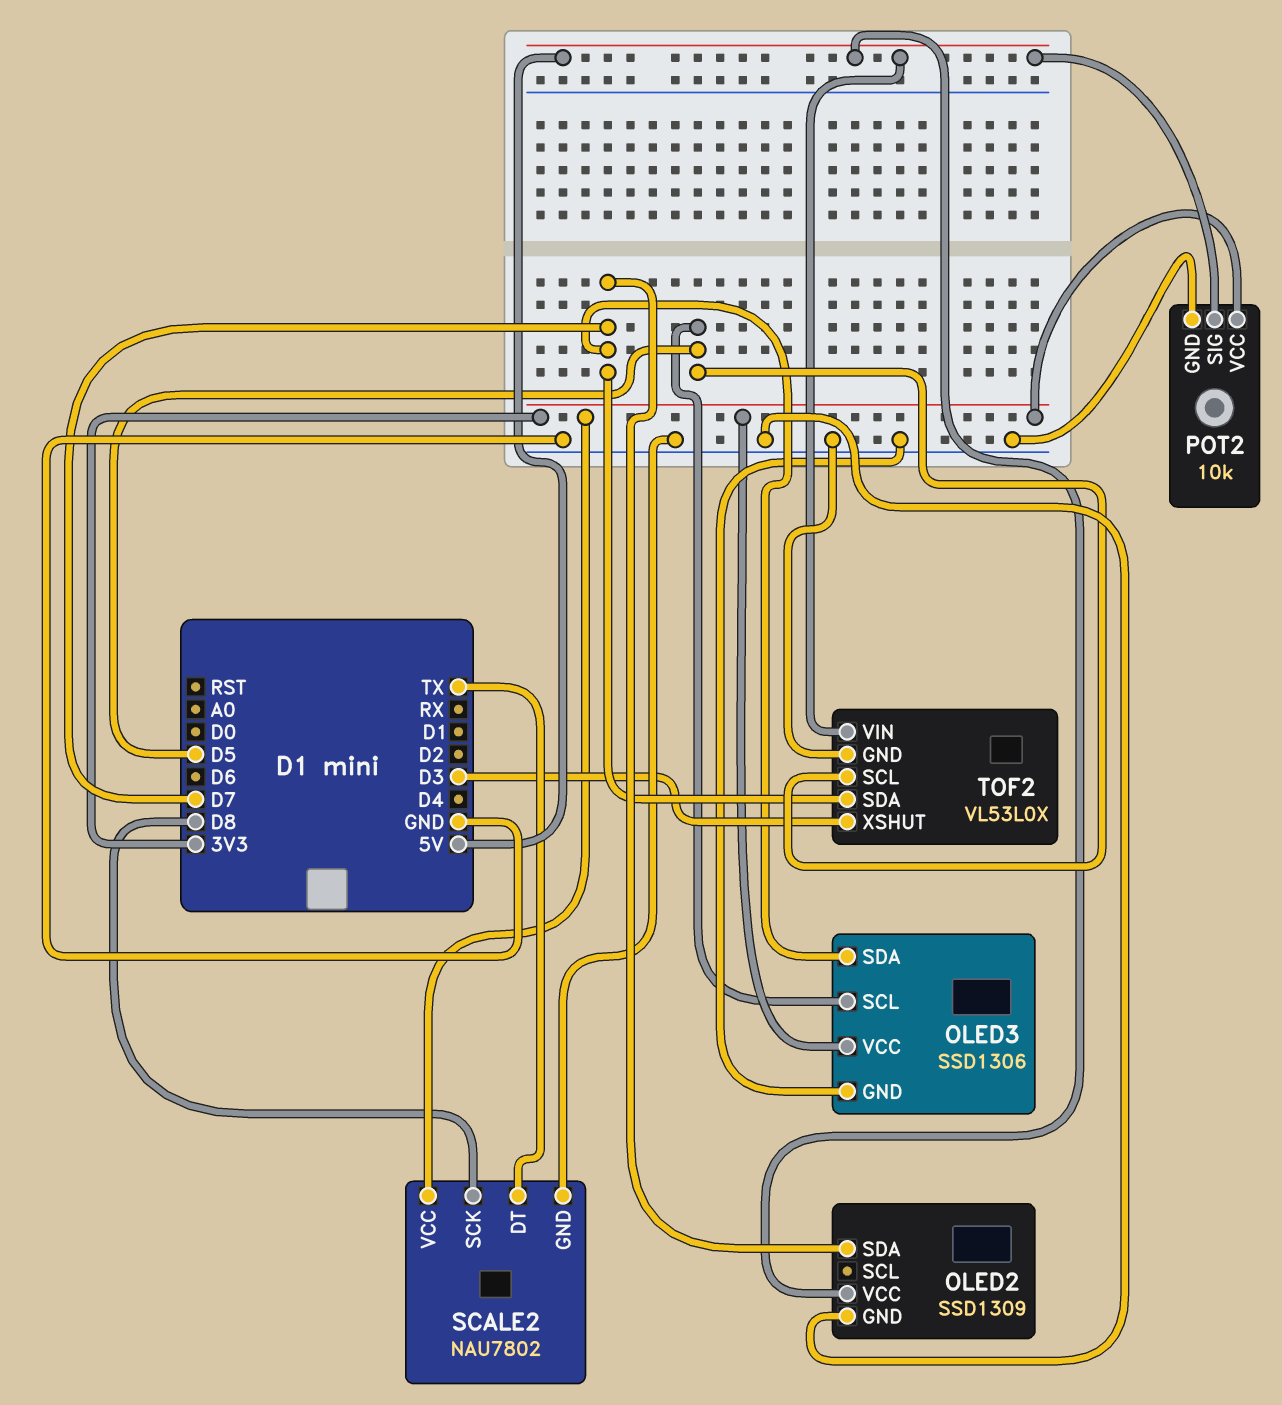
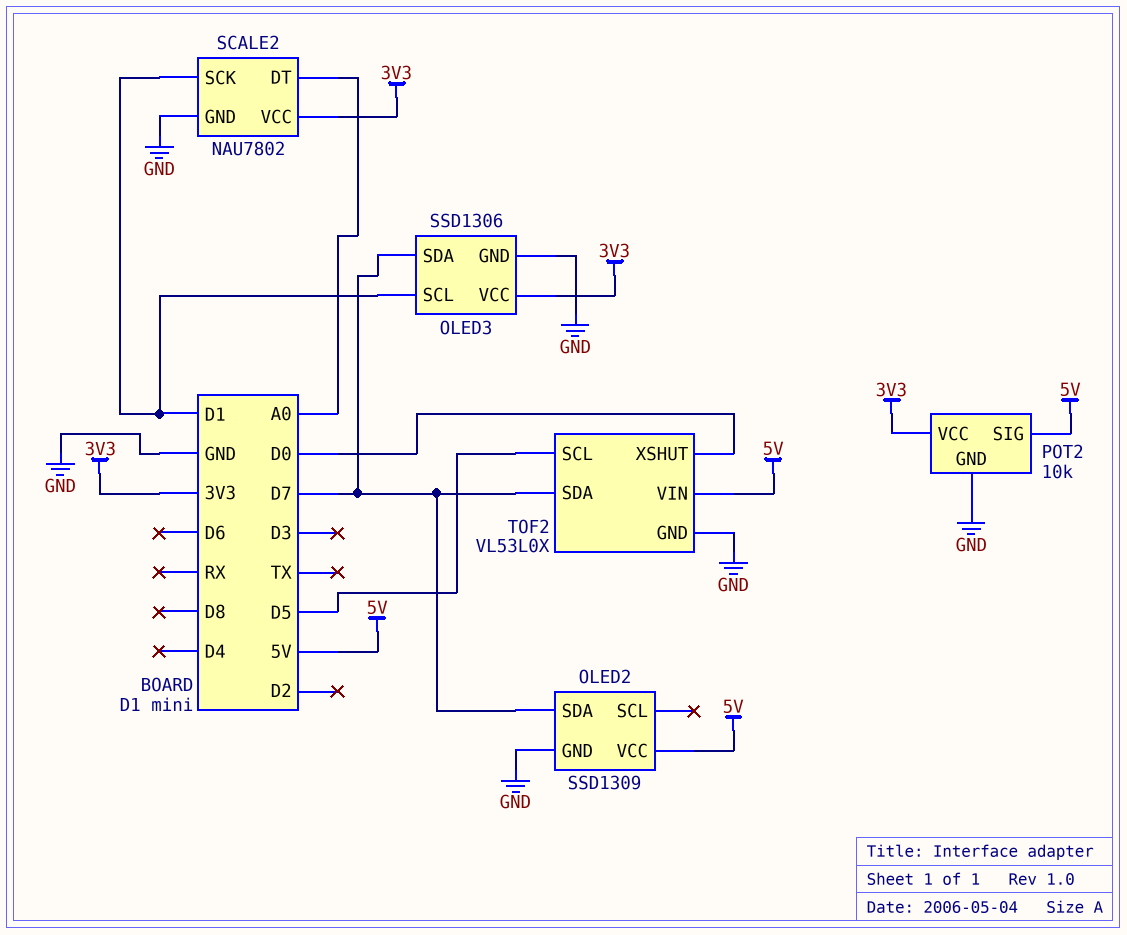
OLED3 pin SCL: D5 -> D1
SCALE2 pin DT: TX -> A0
SCALE2 pin SCK: D8 -> D1
TOF2 pin XSHUT: D3 -> D0

